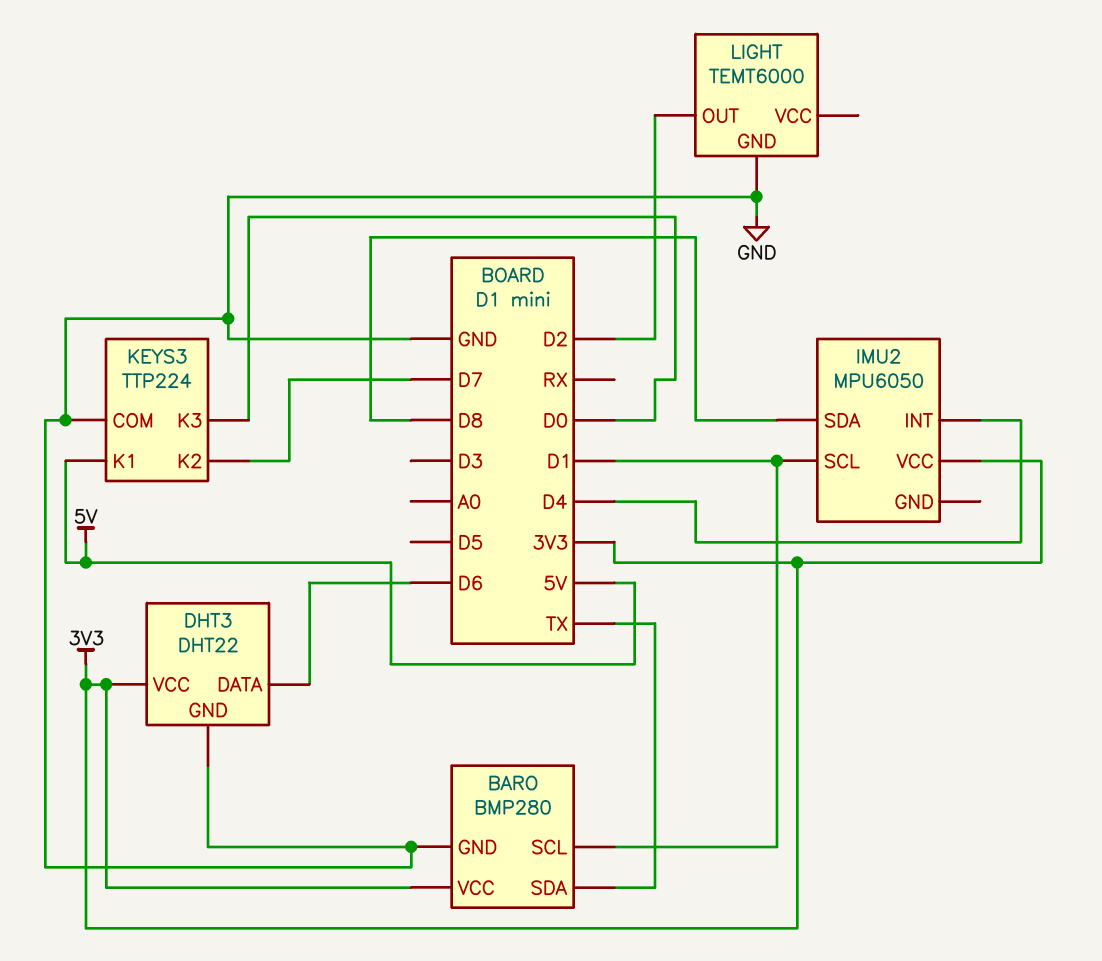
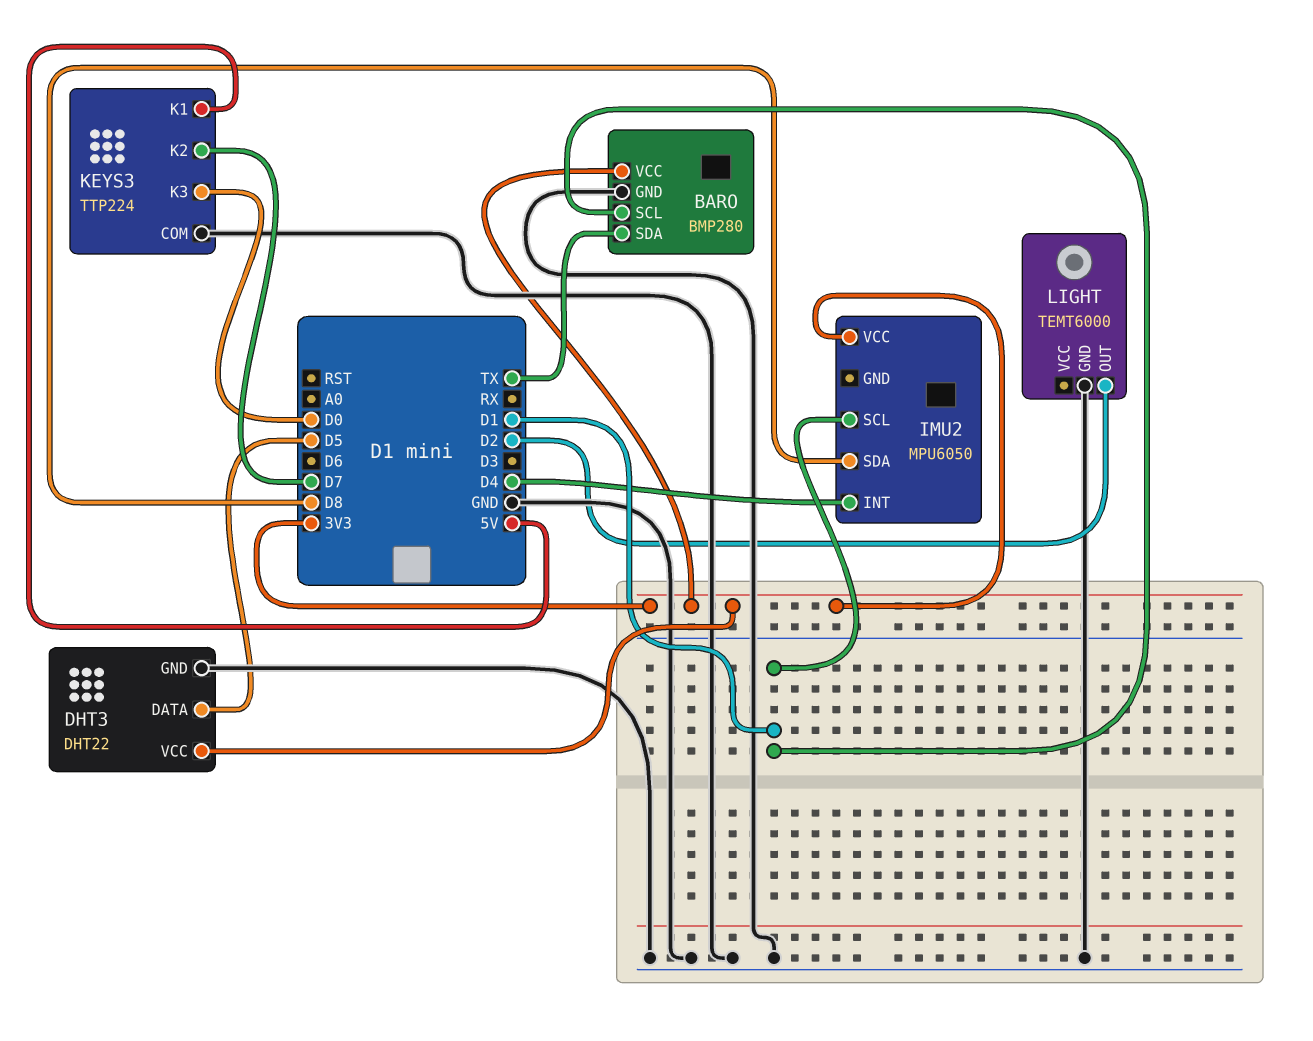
DHT3 pin DATA: D6 -> D5

